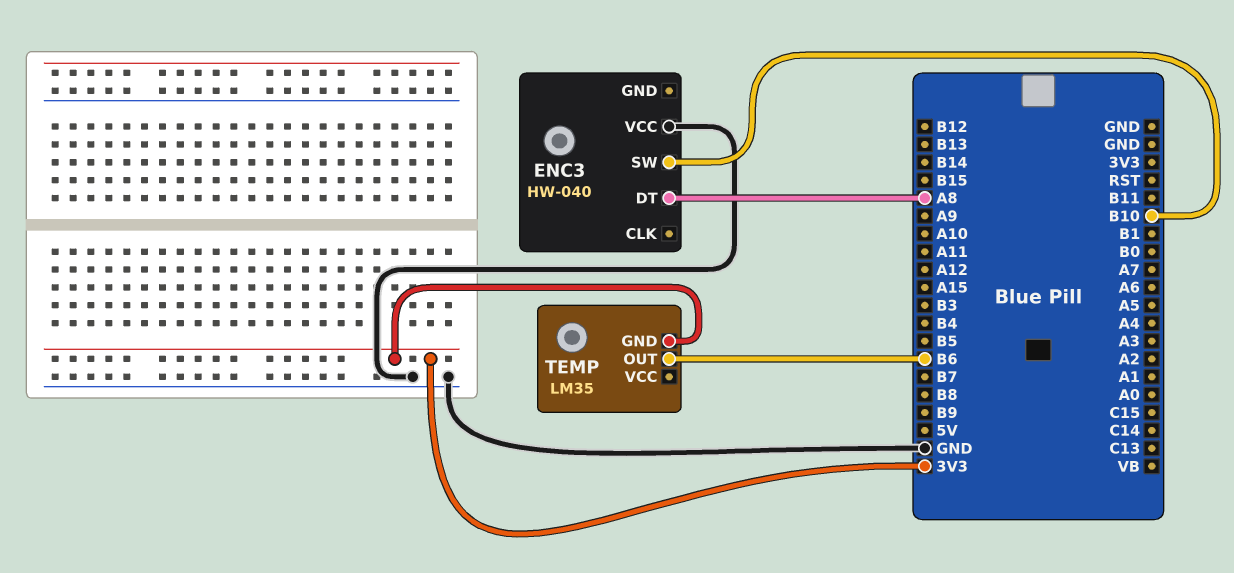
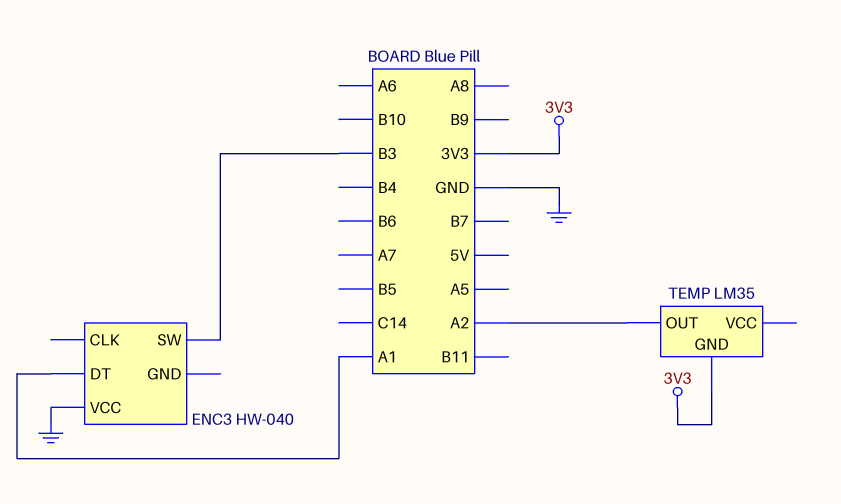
ENC3 pin DT: A8 -> A1
ENC3 pin SW: B10 -> B3
TEMP pin OUT: B6 -> A2

